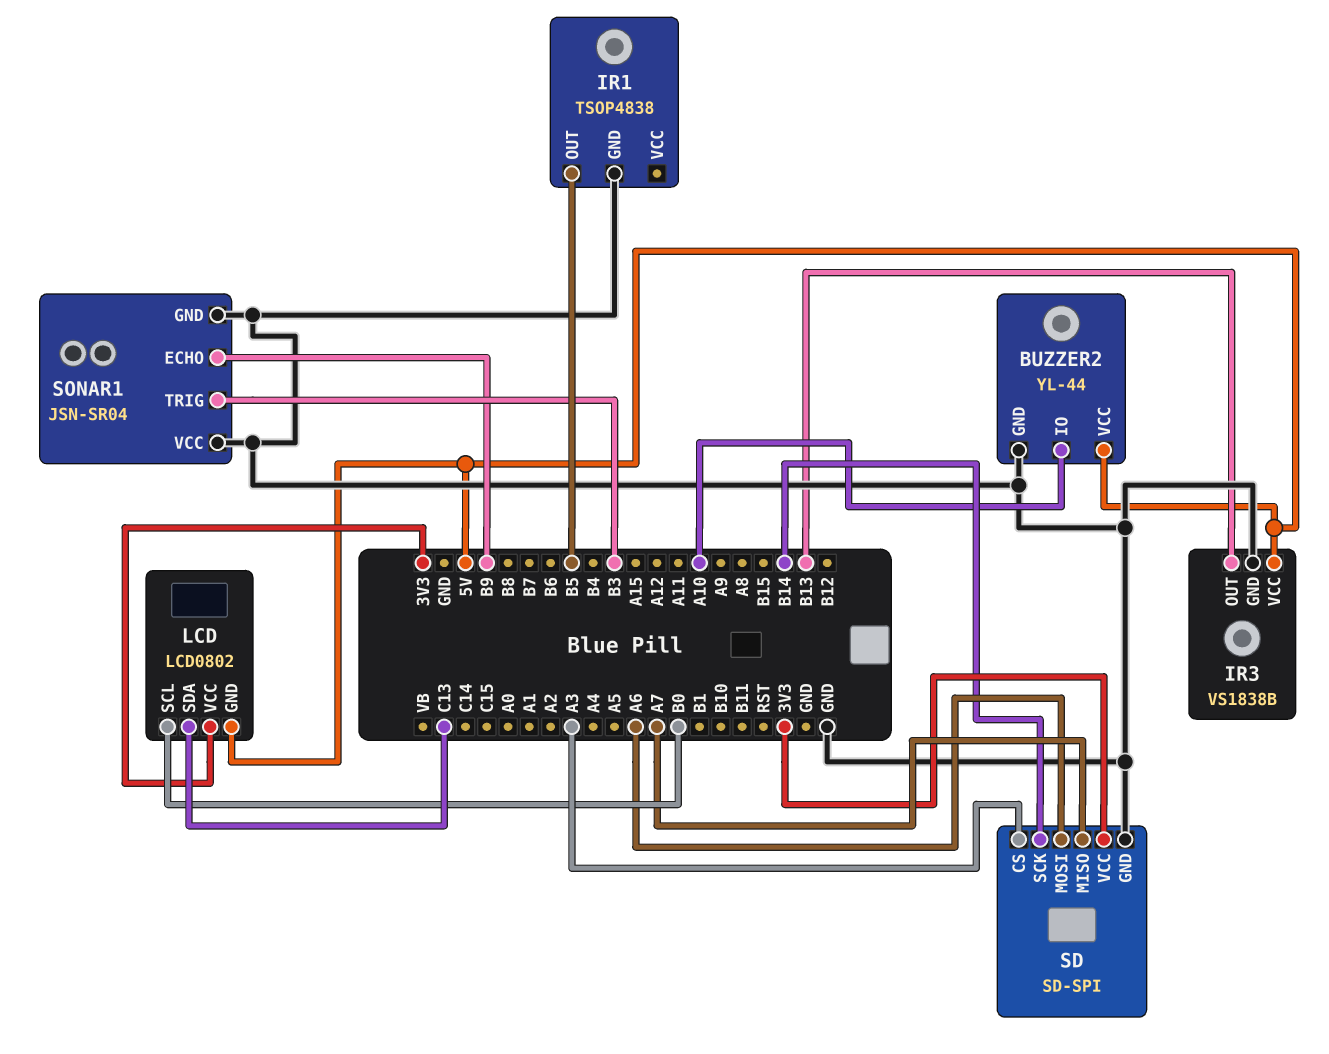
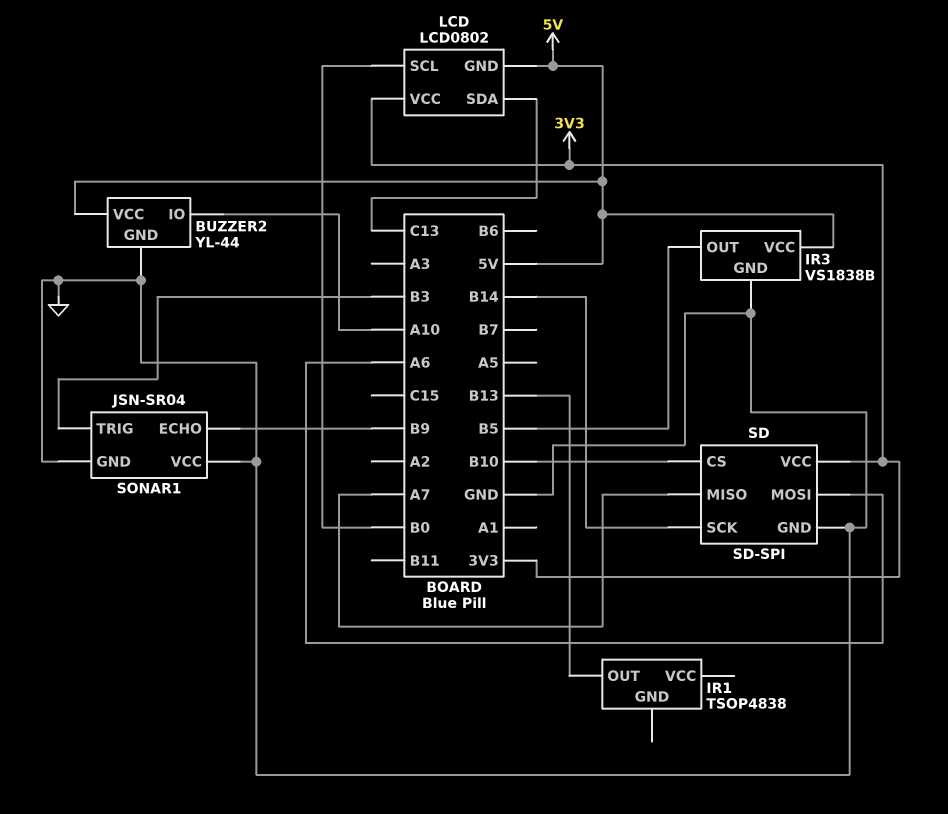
IR1 pin GND: GND -> none
IR1 pin OUT: B5 -> B13
IR3 pin OUT: B13 -> B5
SD pin CS: A3 -> B10

